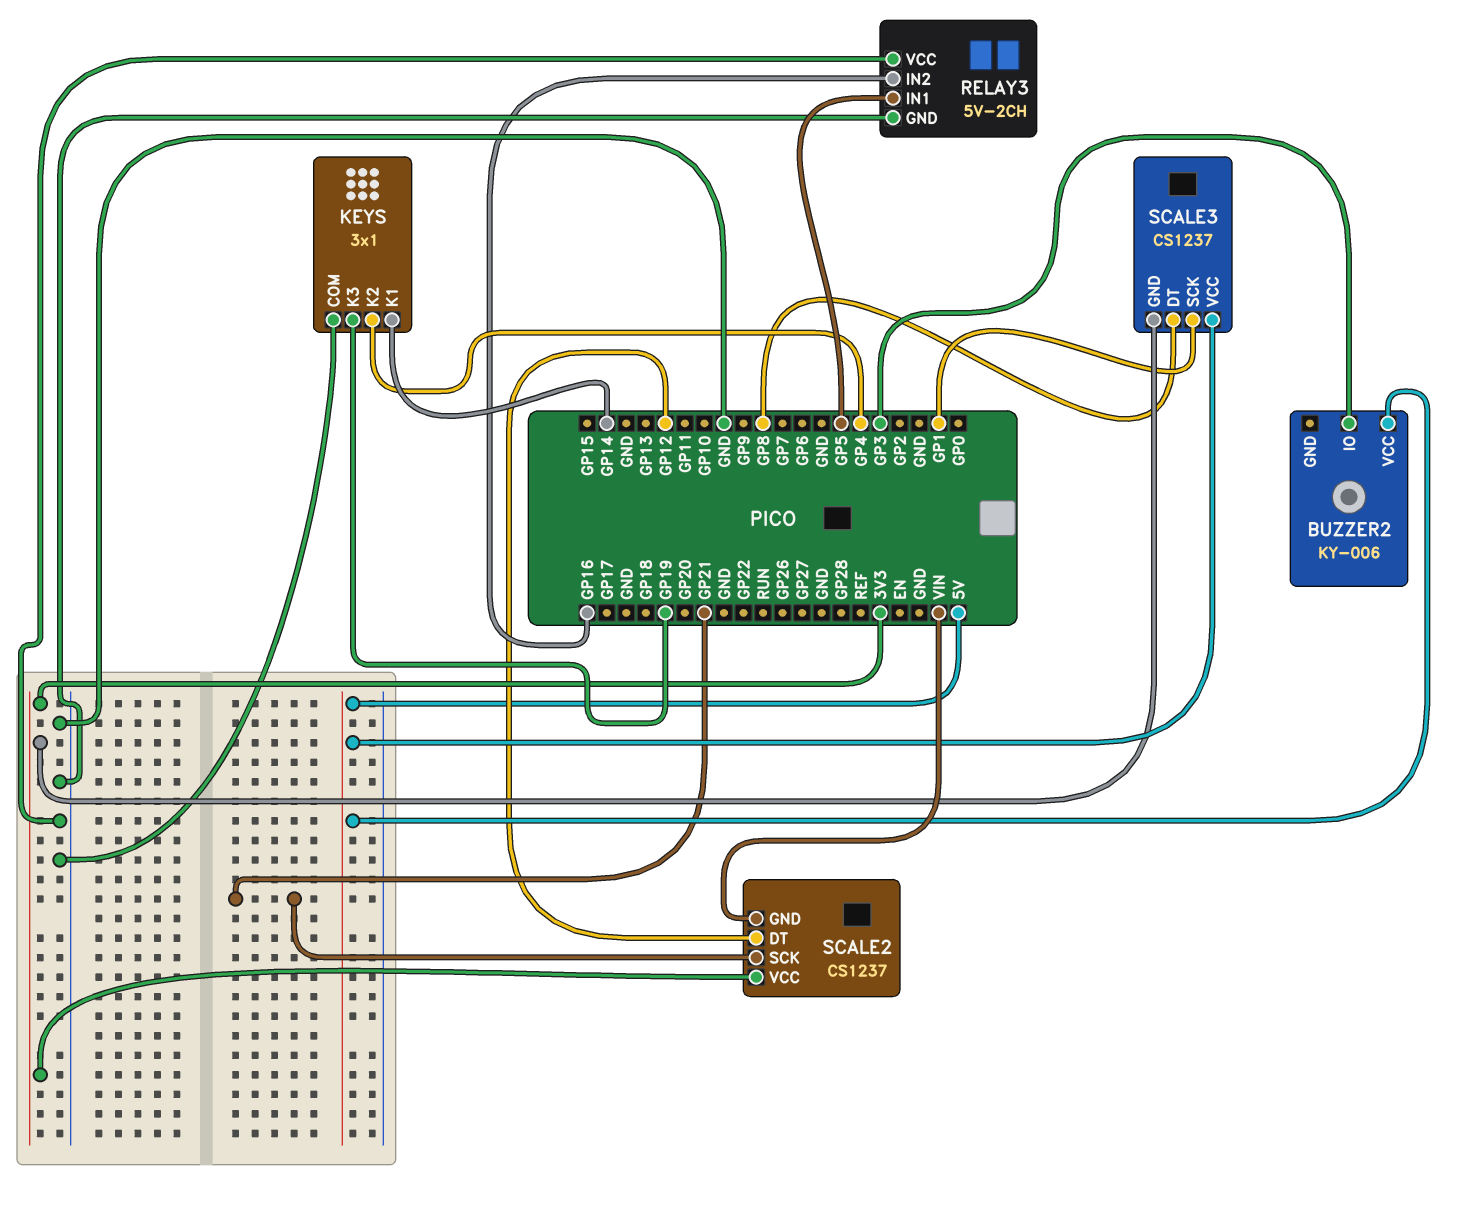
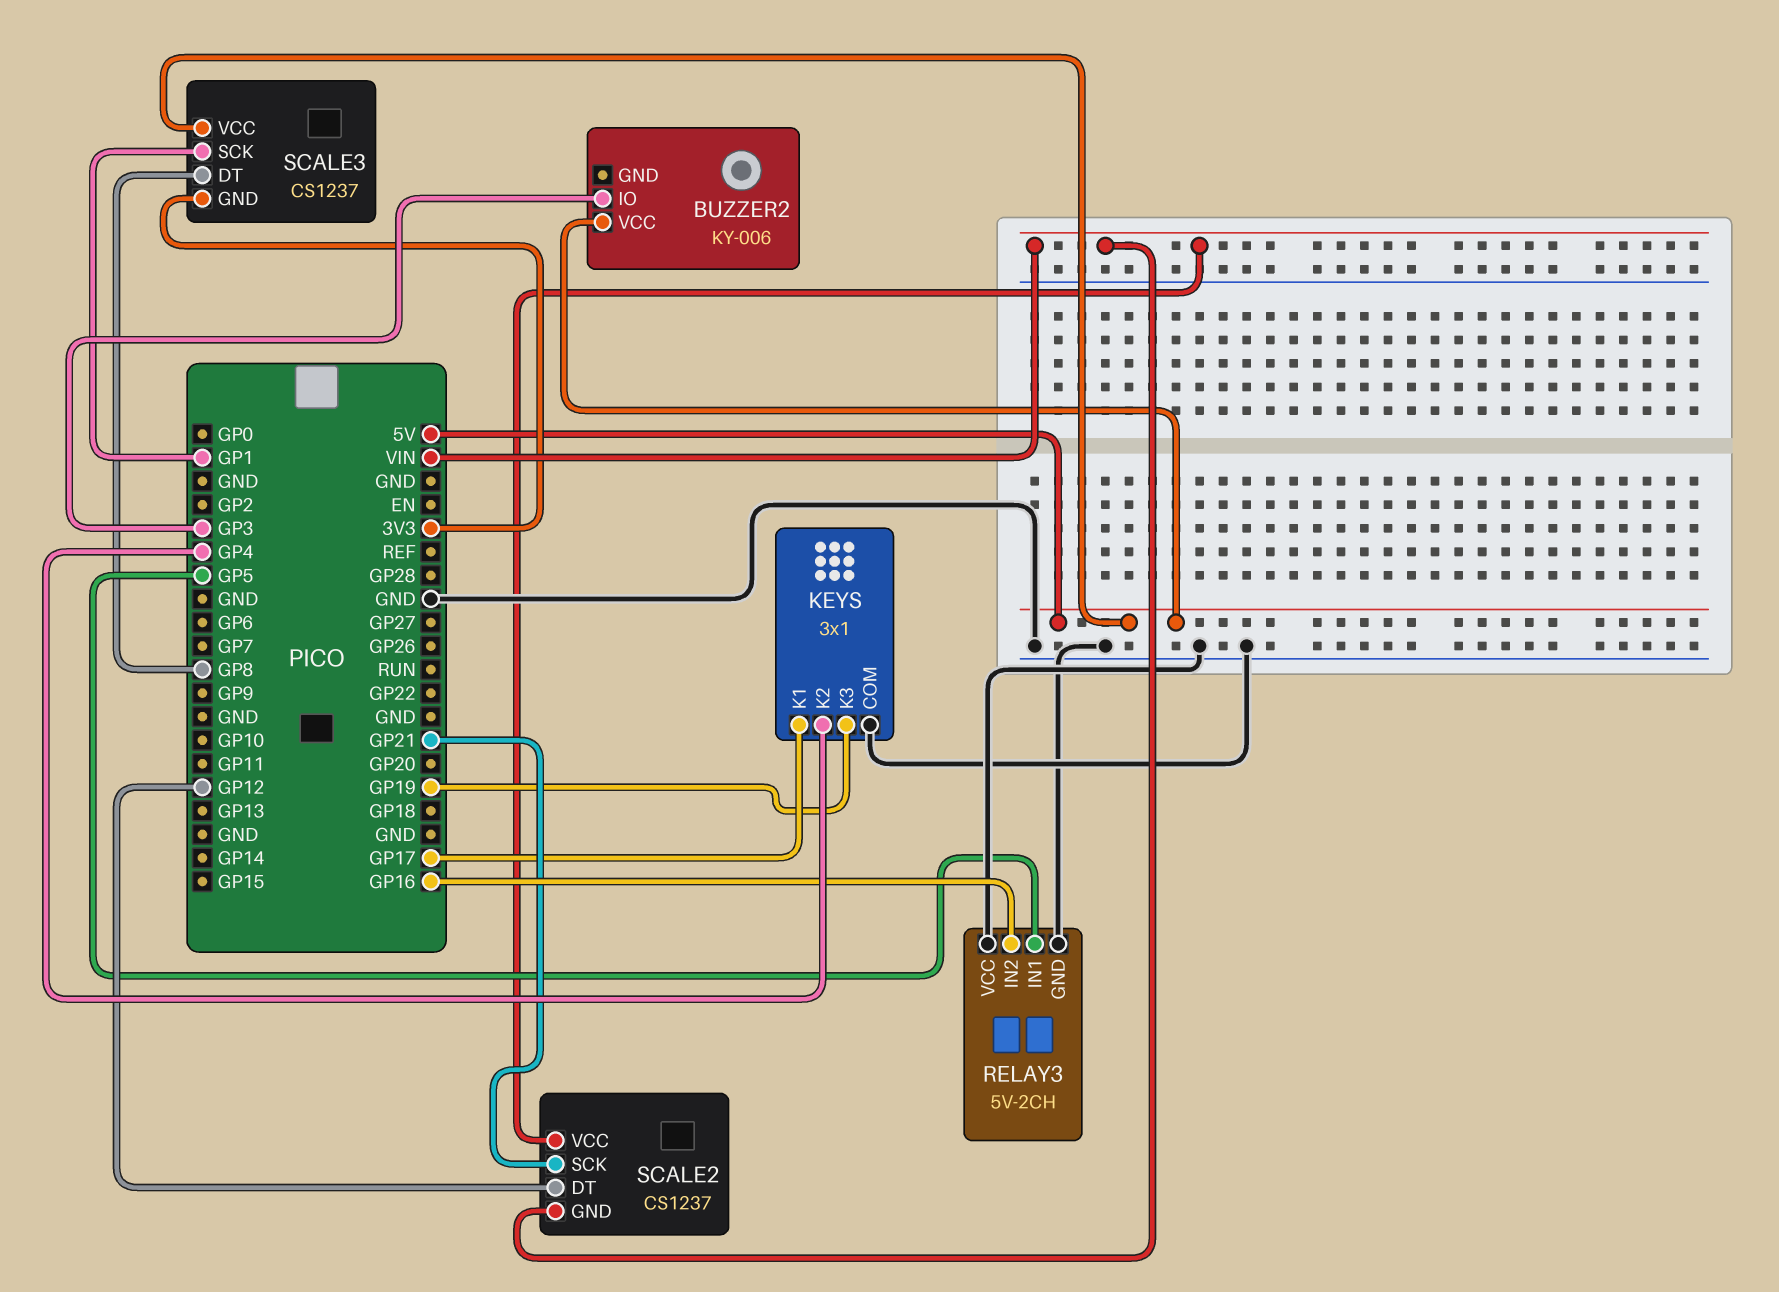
KEYS pin K1: GP14 -> GP17
SCALE2 pin VCC: 3V3 -> VIN

